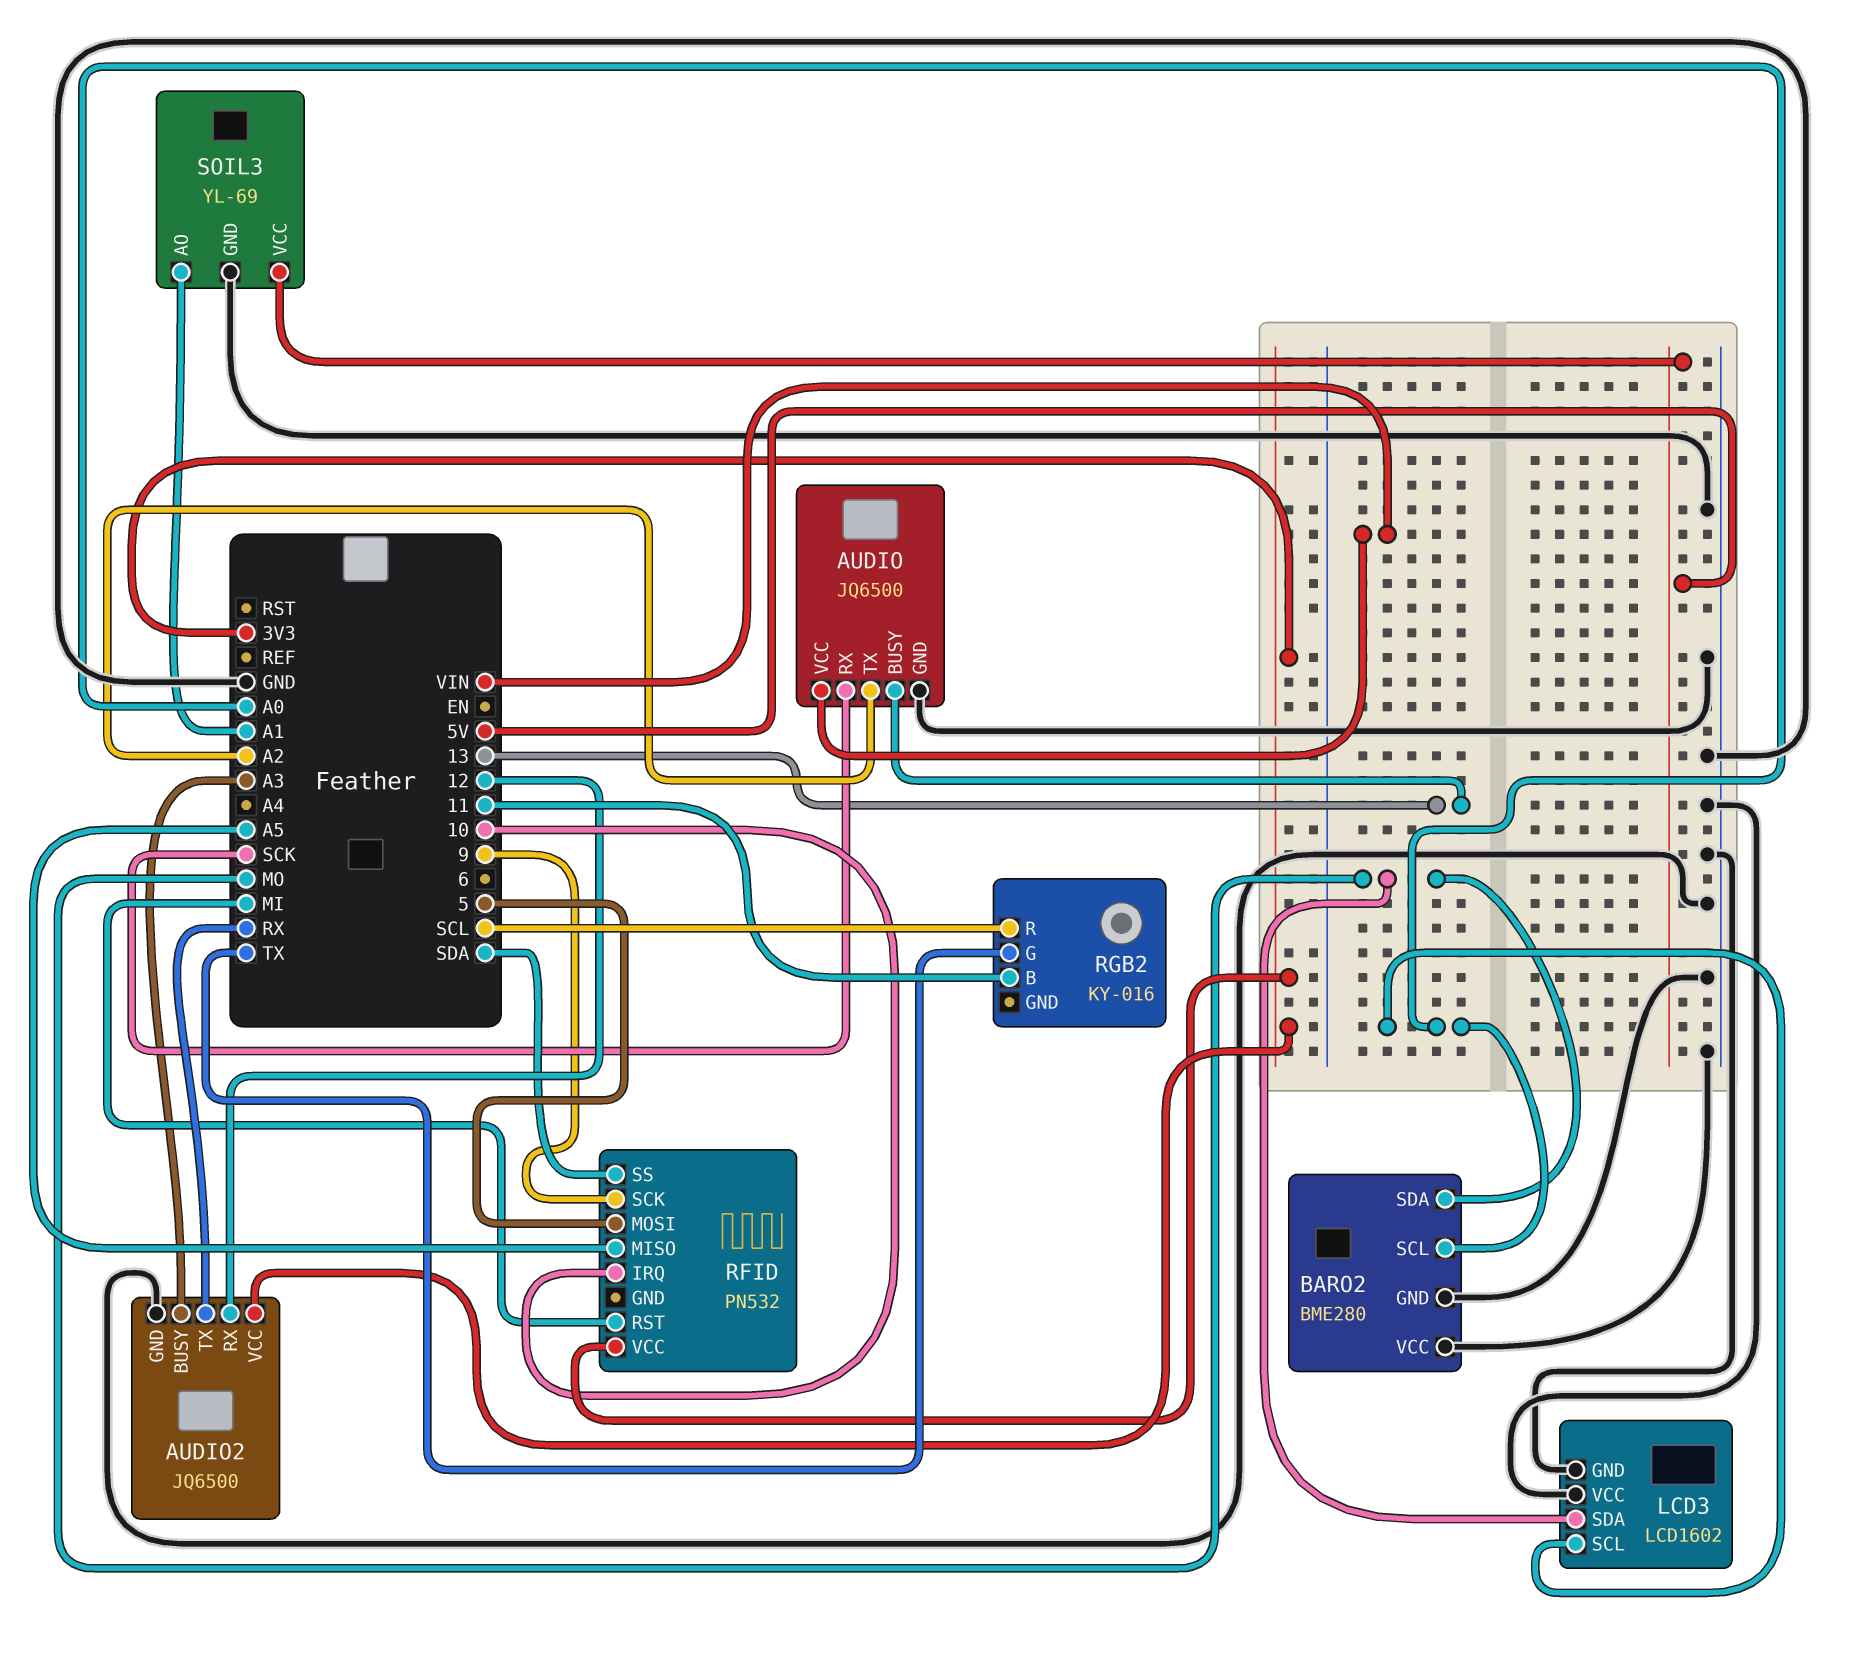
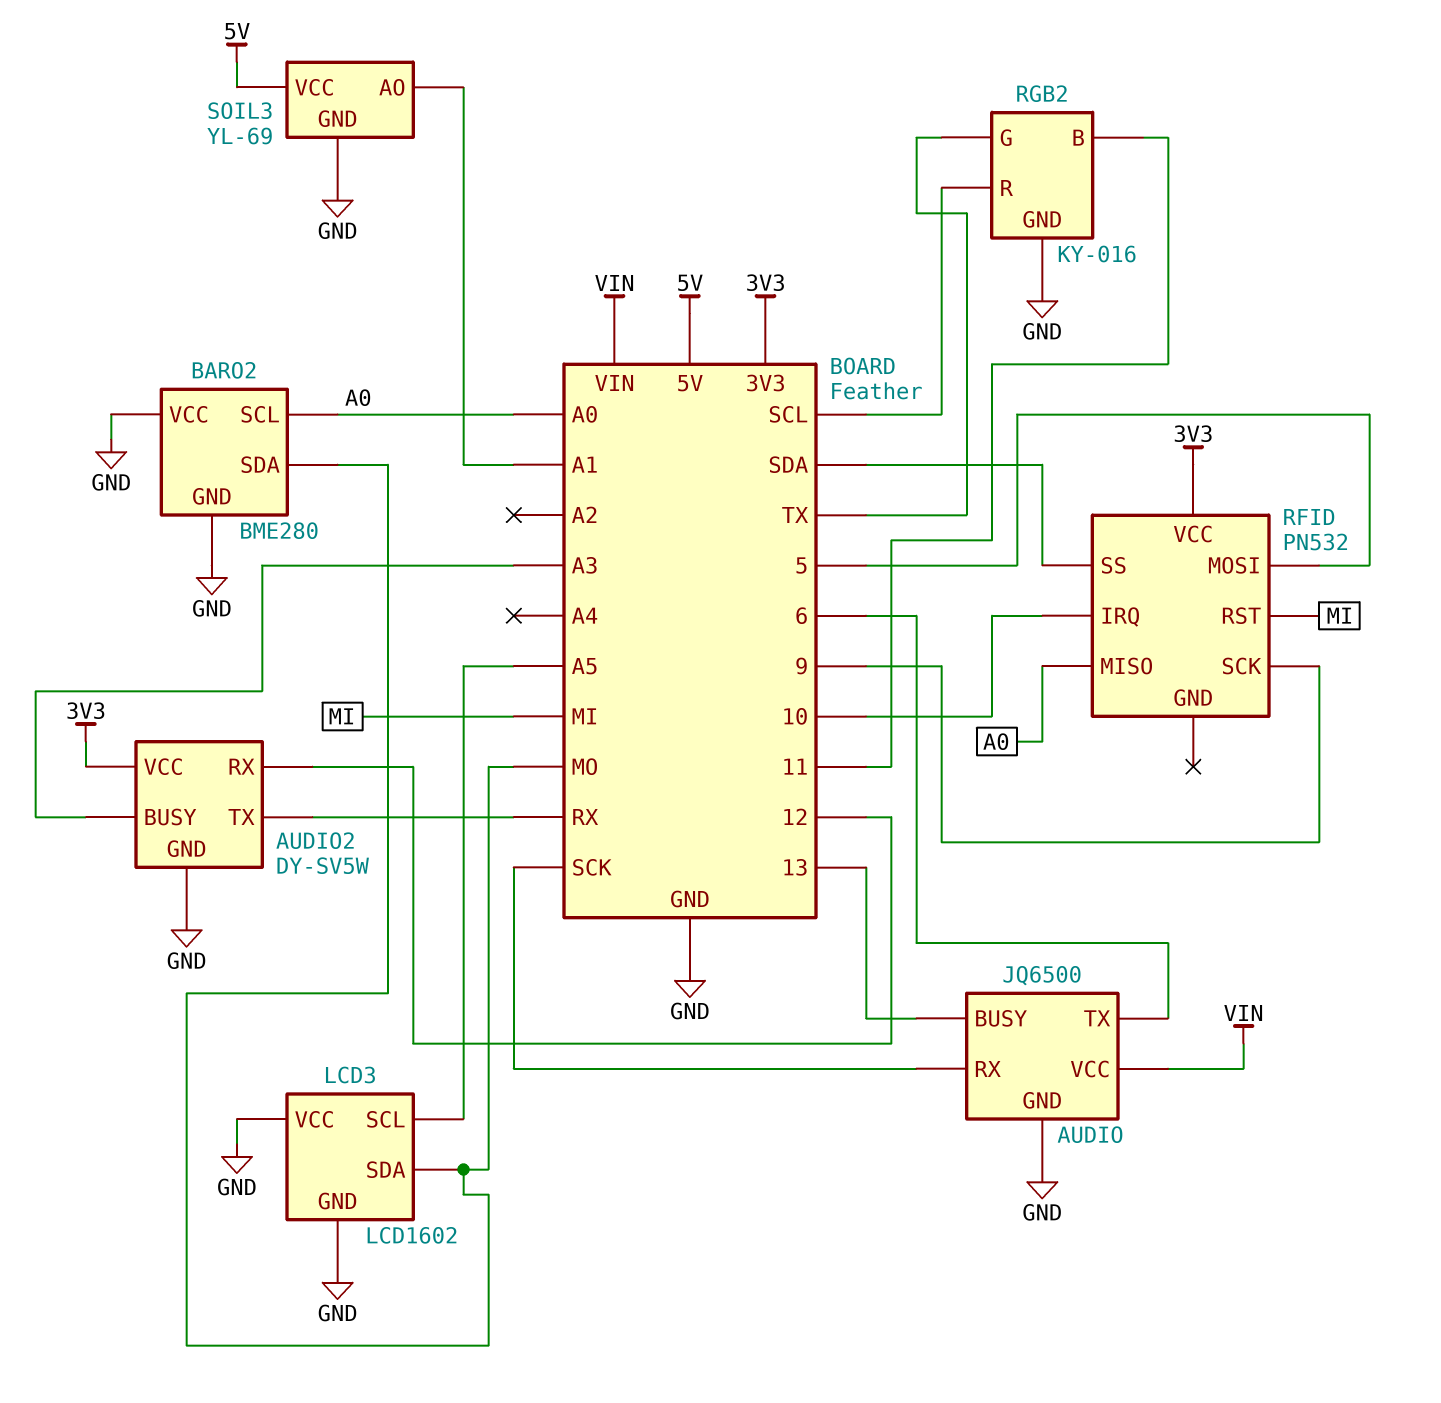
AUDIO pin TX: A2 -> 6
AUDIO2: JQ6500 -> DY-SV5W
LCD3 pin SCL: A0 -> A5
RFID pin MISO: A5 -> A0
RGB2 pin GND: none -> GND

